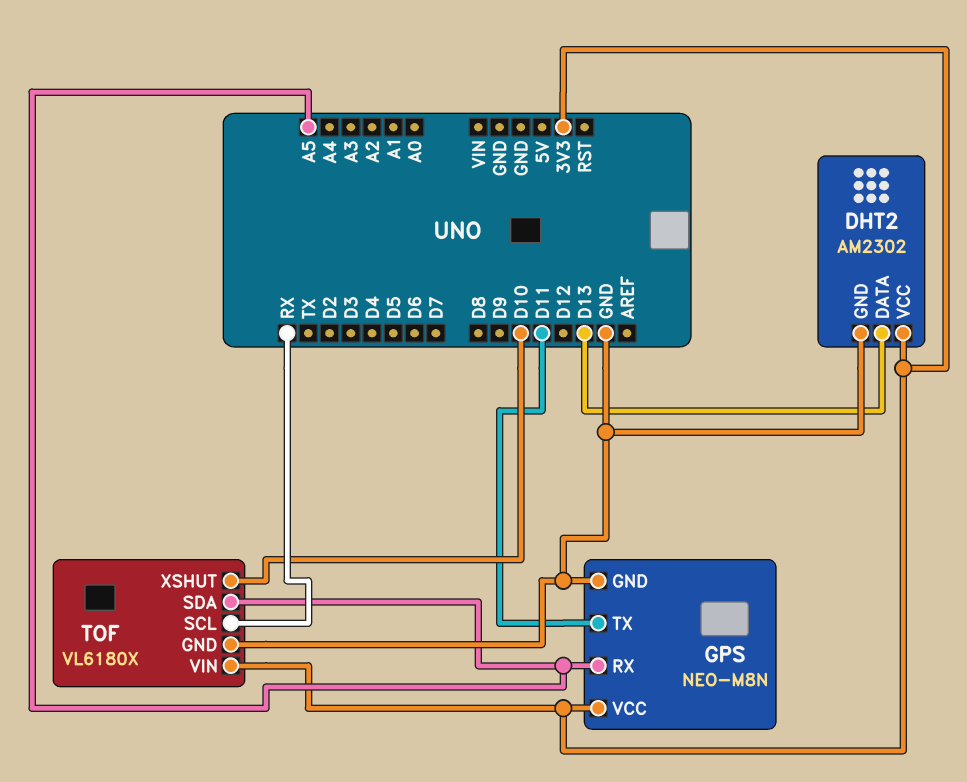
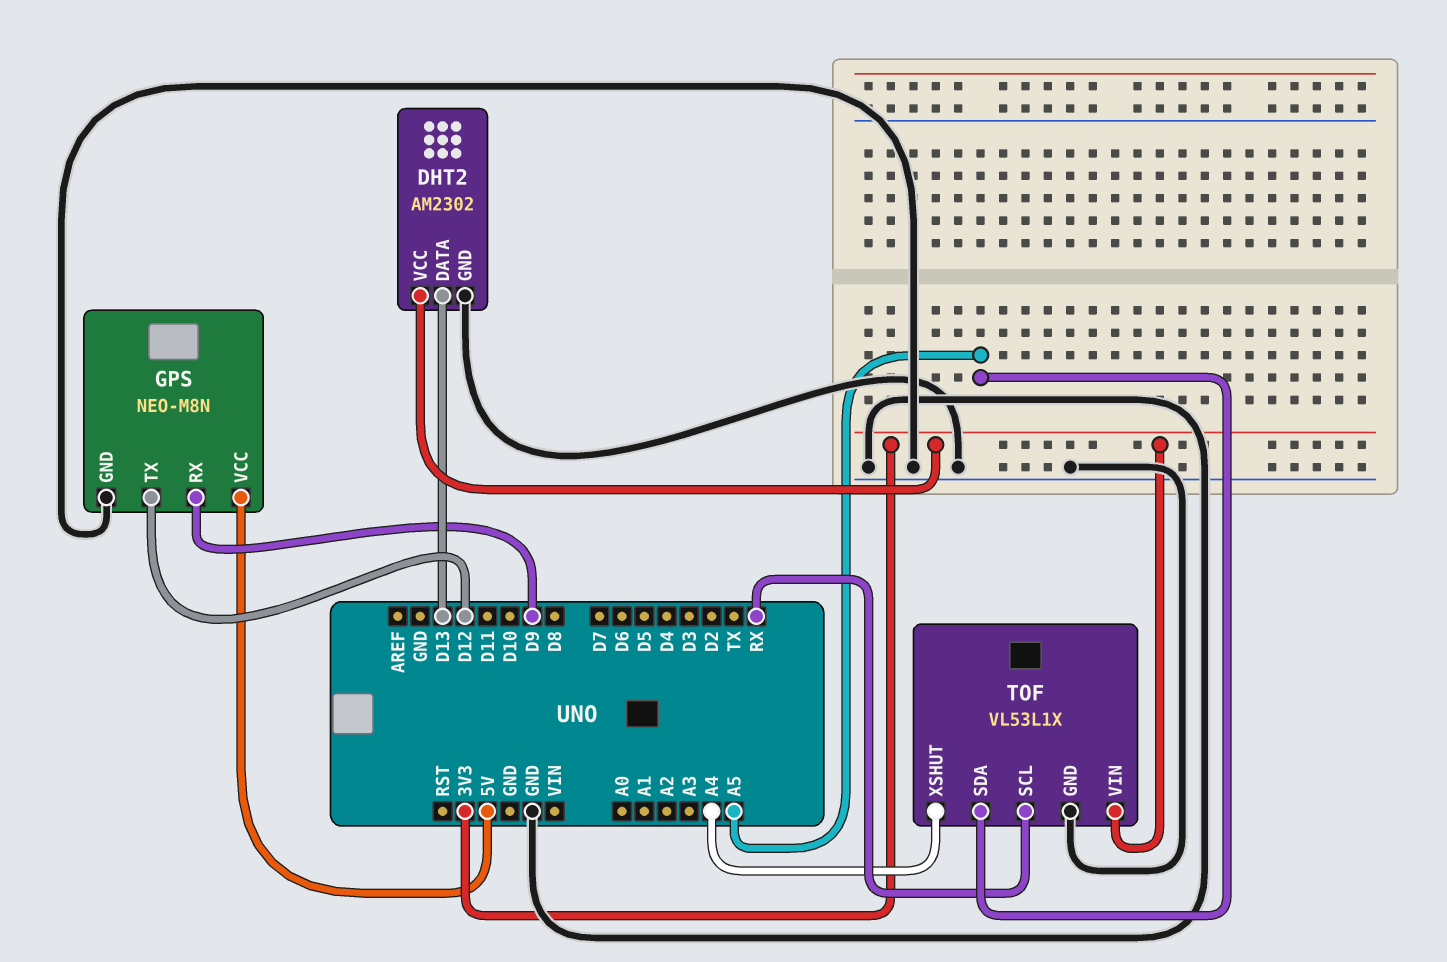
GPS pin RX: A5 -> D9
GPS pin TX: D11 -> D12
GPS pin VCC: 3V3 -> 5V
TOF: VL6180X -> VL53L1X
TOF pin XSHUT: D10 -> A4

